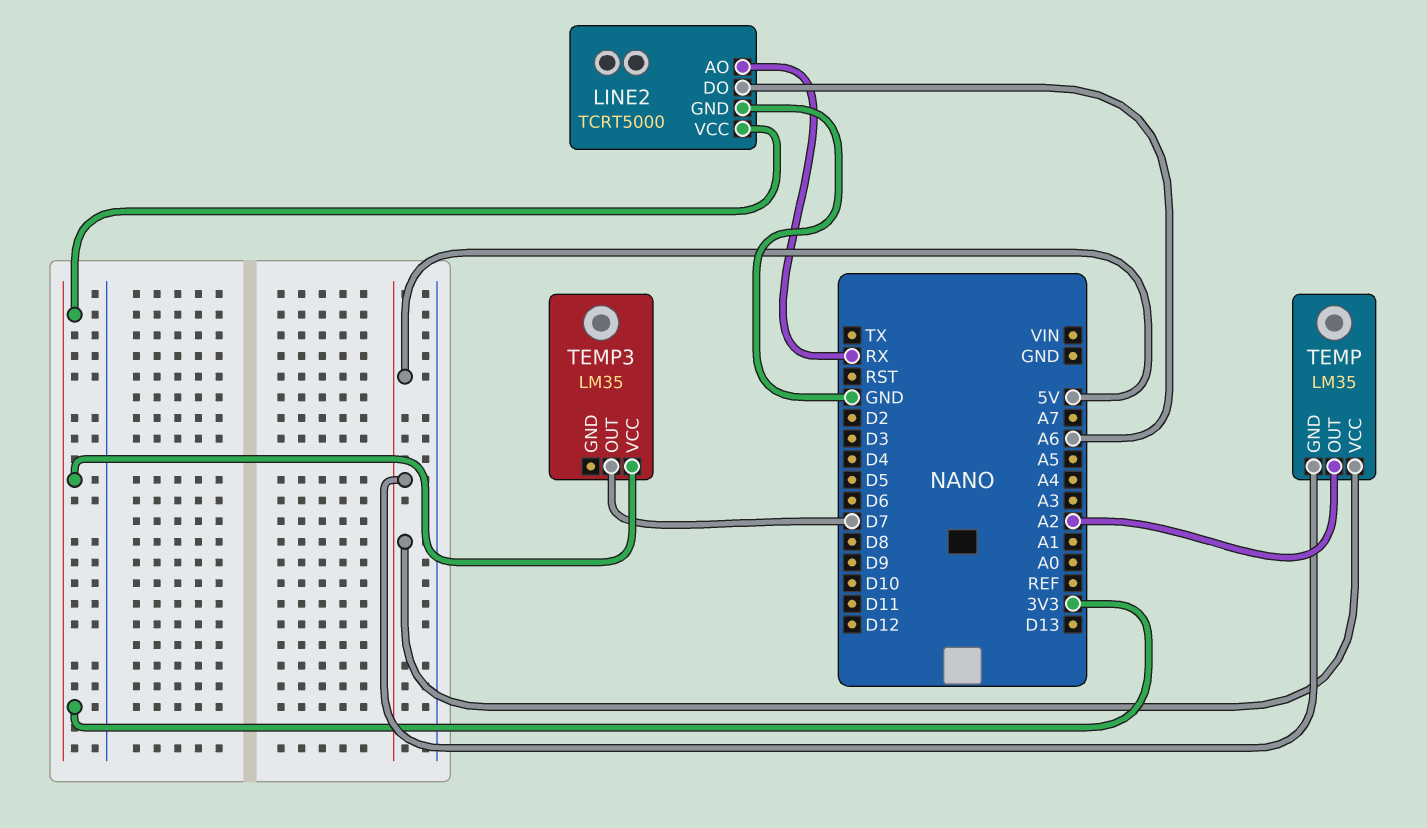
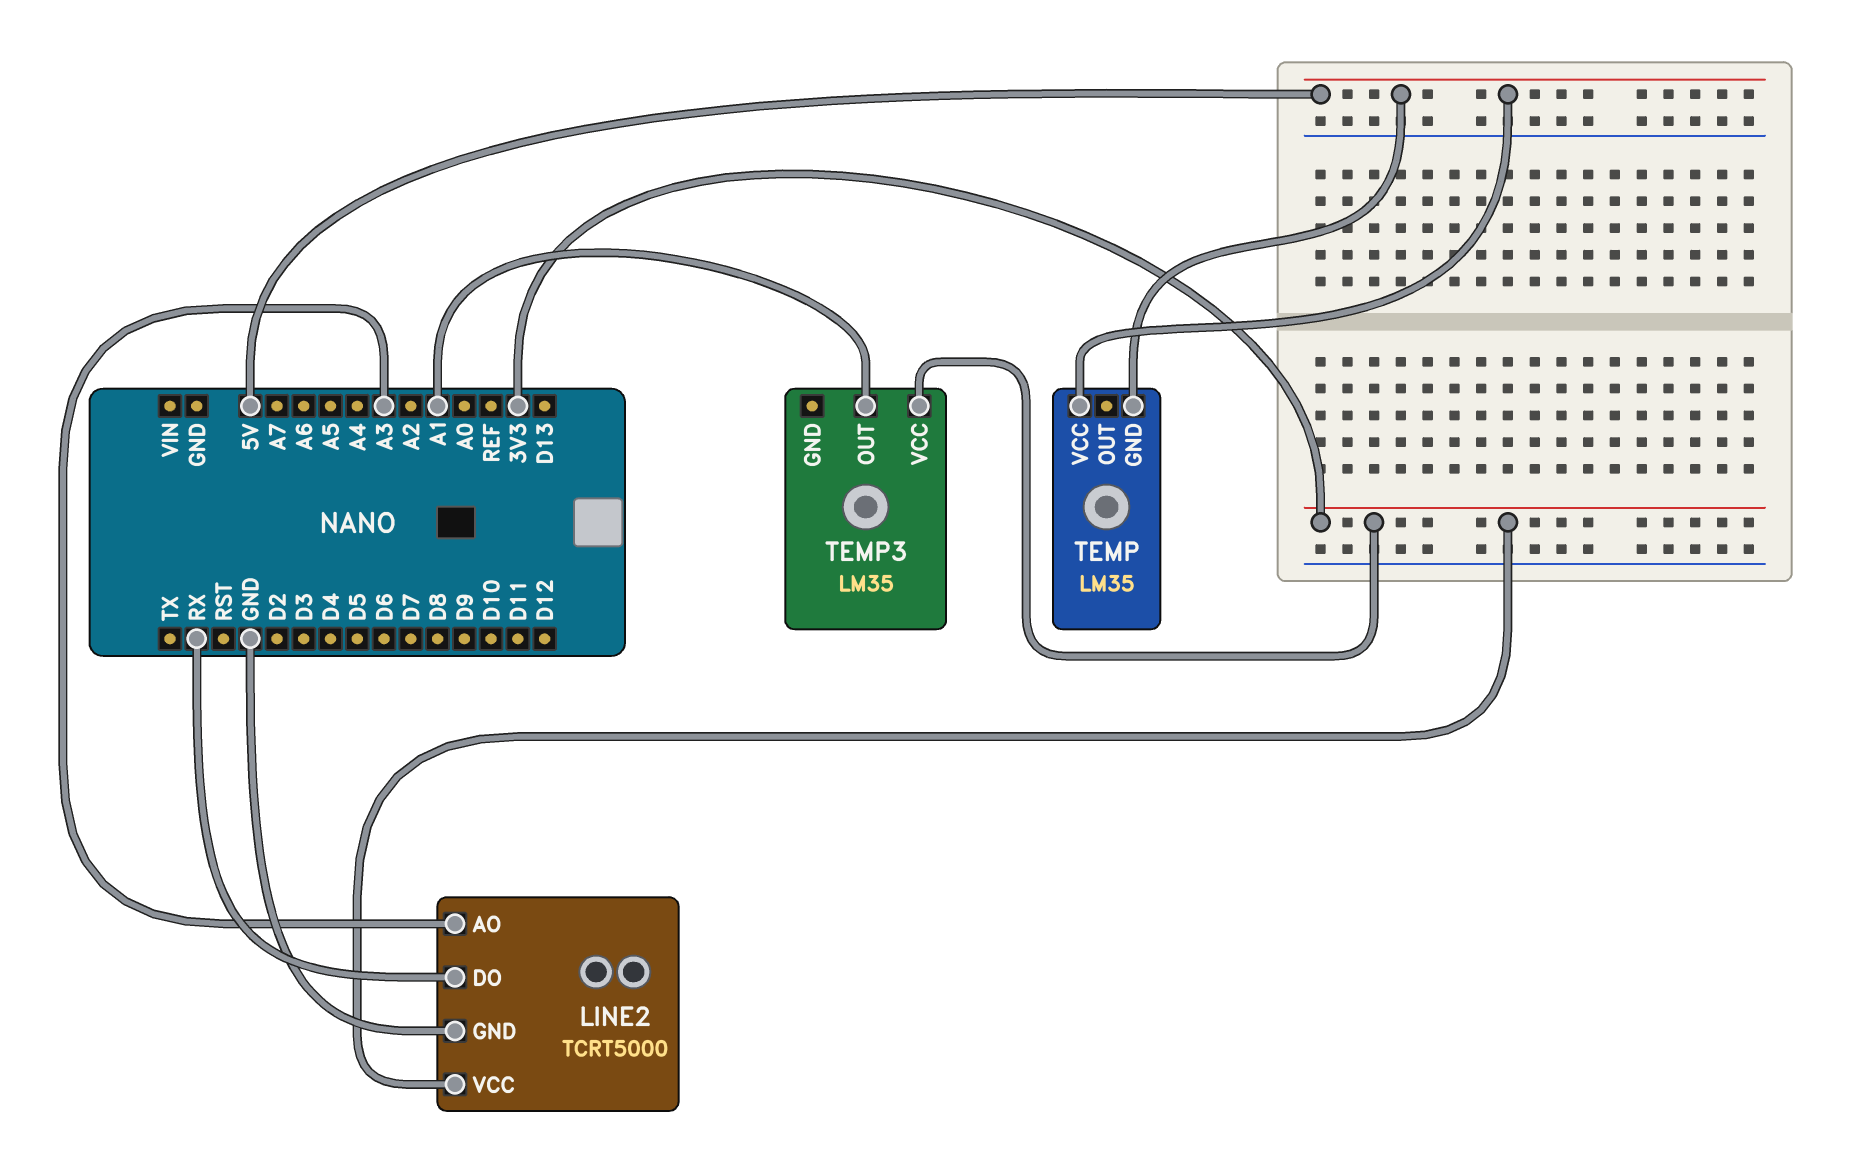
LINE2 pin AO: RX -> A3
LINE2 pin DO: A6 -> RX
TEMP pin OUT: A2 -> none
TEMP3 pin OUT: D7 -> A1

